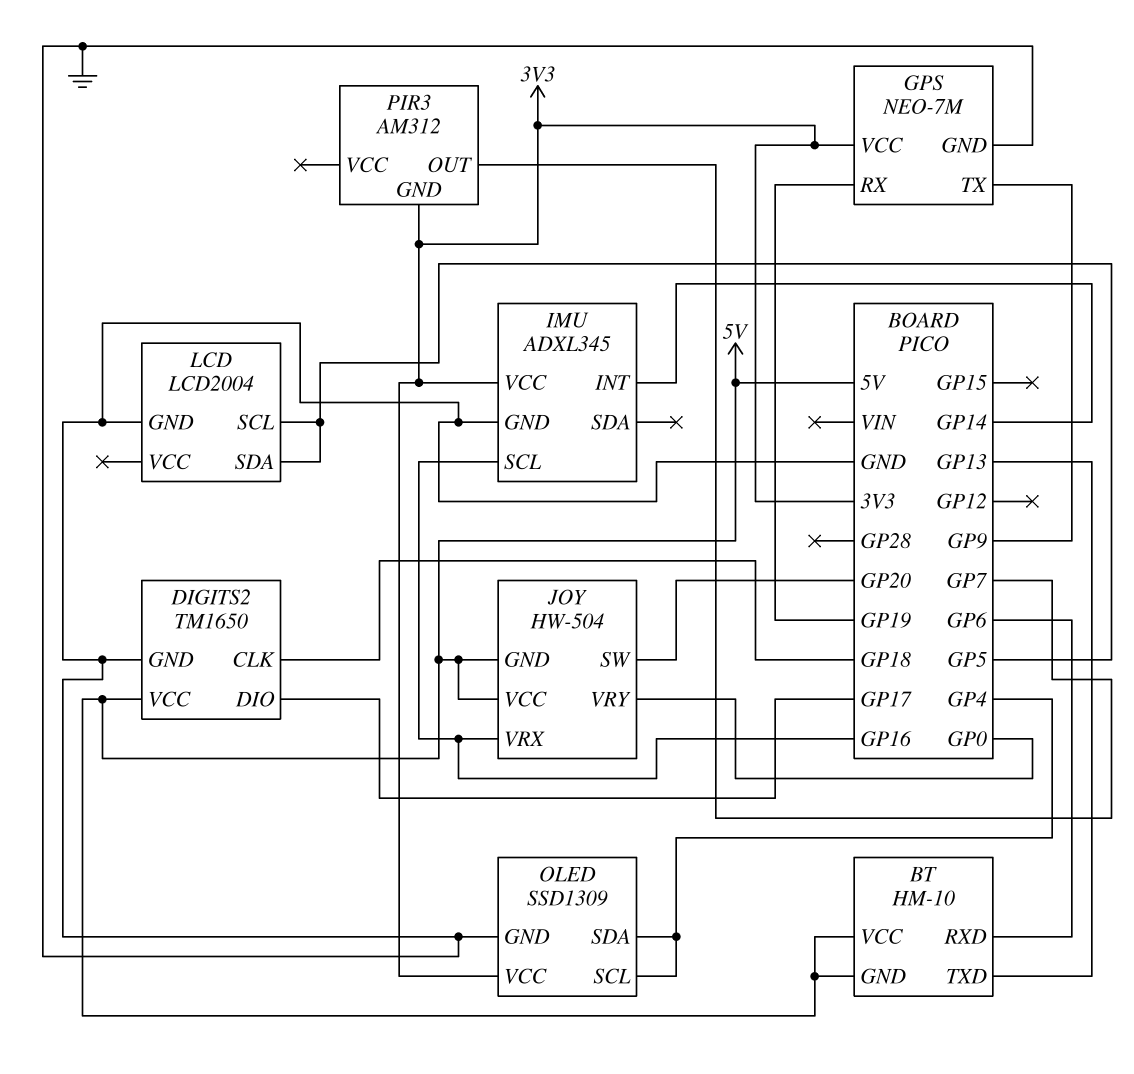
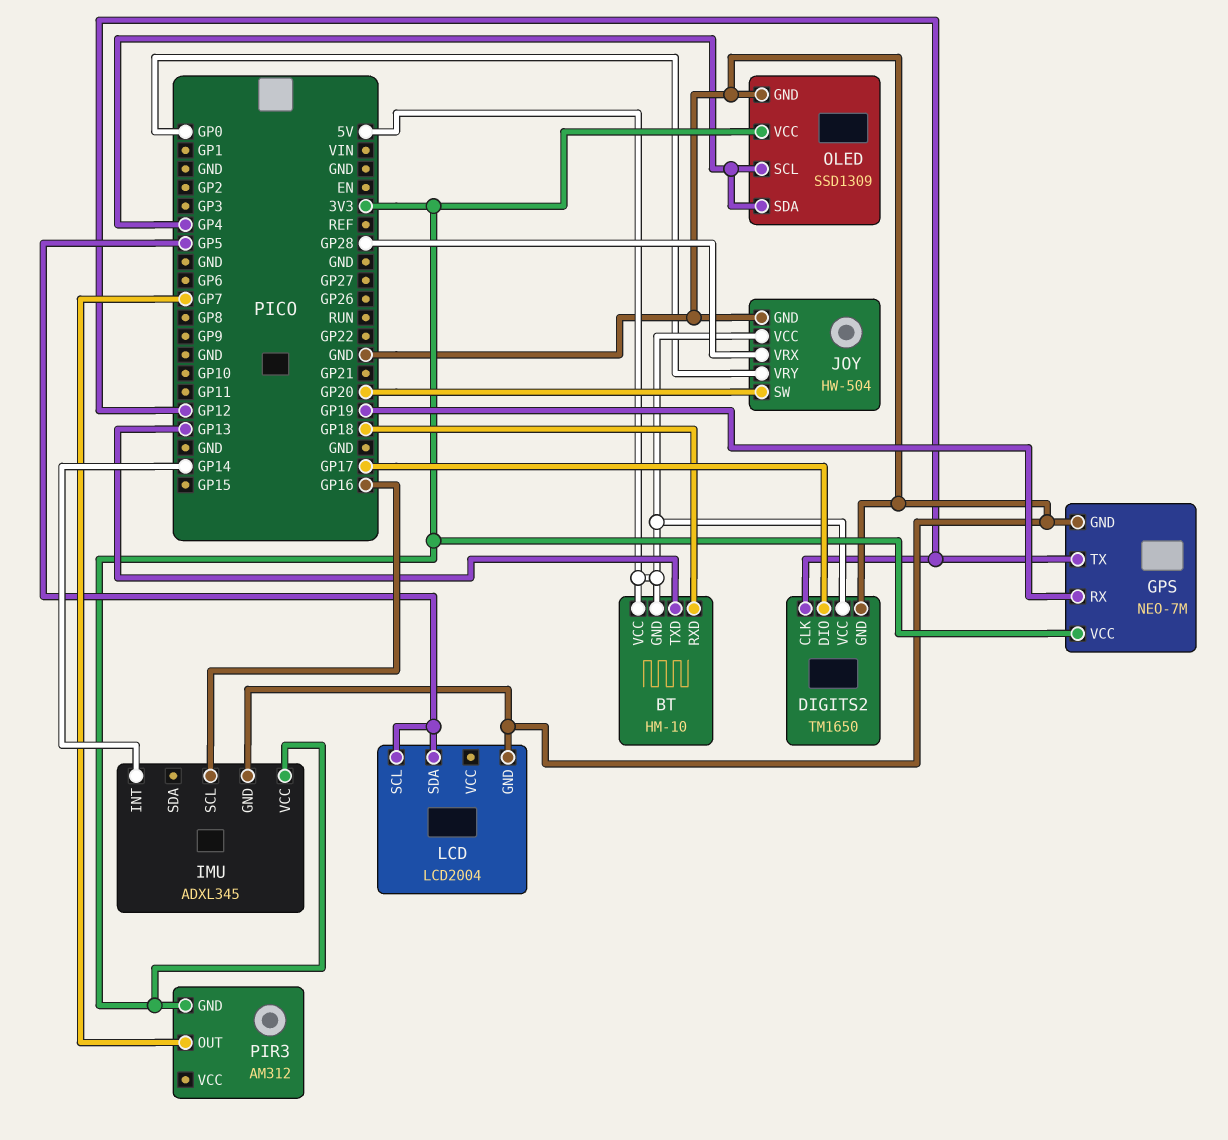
BT pin RXD: GP6 -> GP18
DIGITS2 pin CLK: GP18 -> GP12
GPS pin TX: GP9 -> GP12
JOY pin GND: 5V -> GND
JOY pin VRX: GP16 -> GP28

